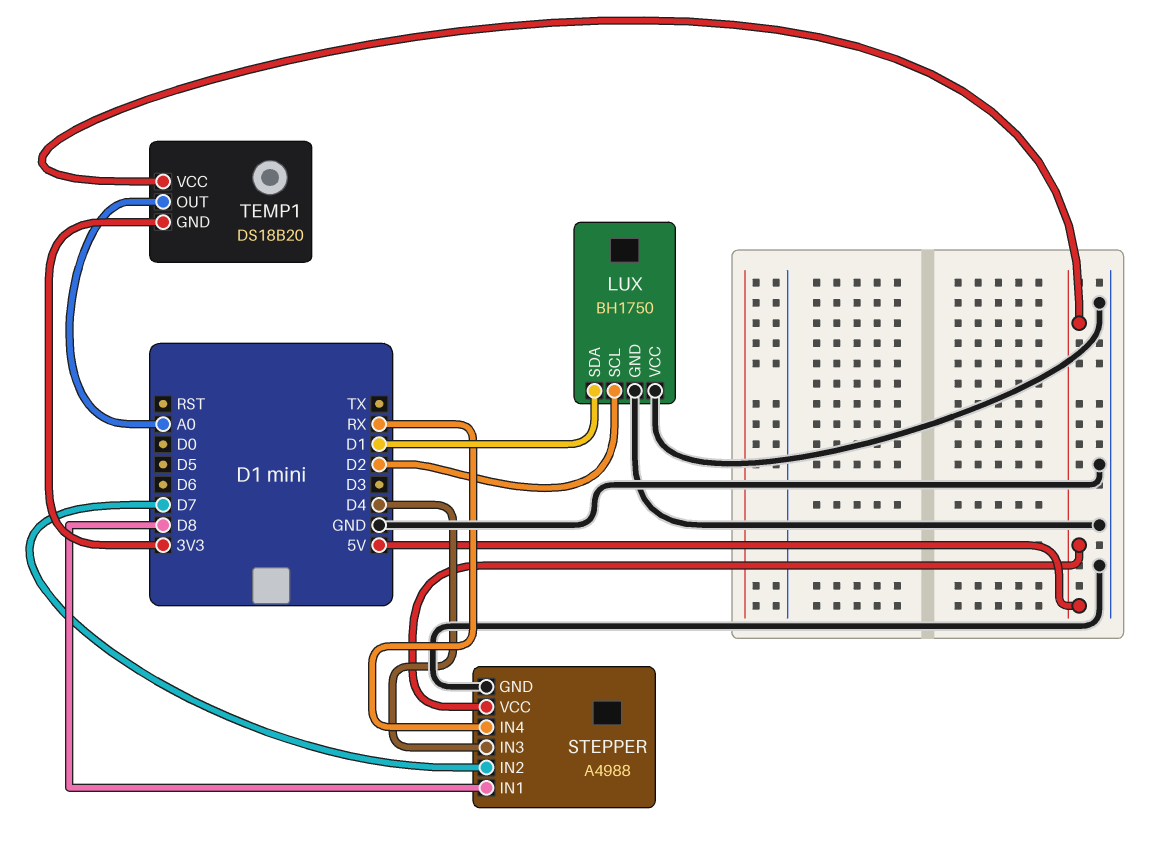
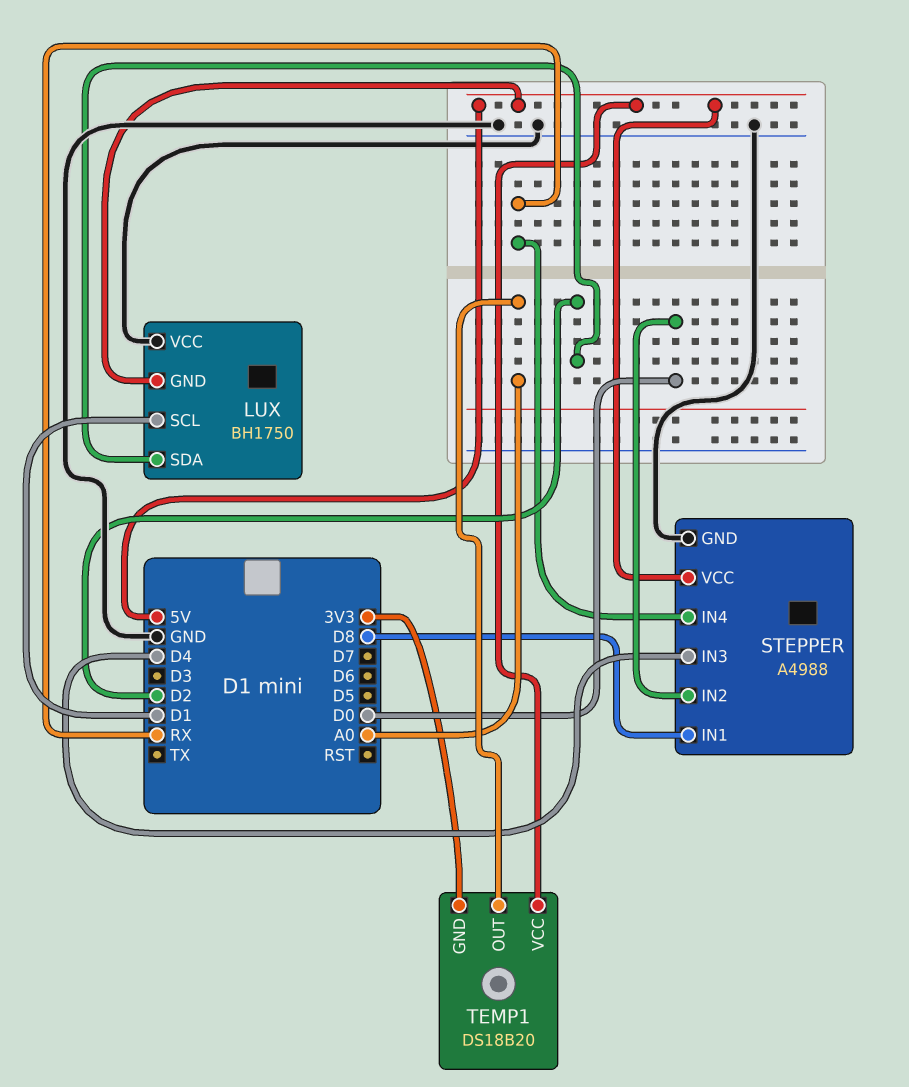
LUX pin GND: GND -> 5V
LUX pin SCL: D2 -> D1
LUX pin SDA: D1 -> D2
STEPPER pin IN2: D7 -> D0

